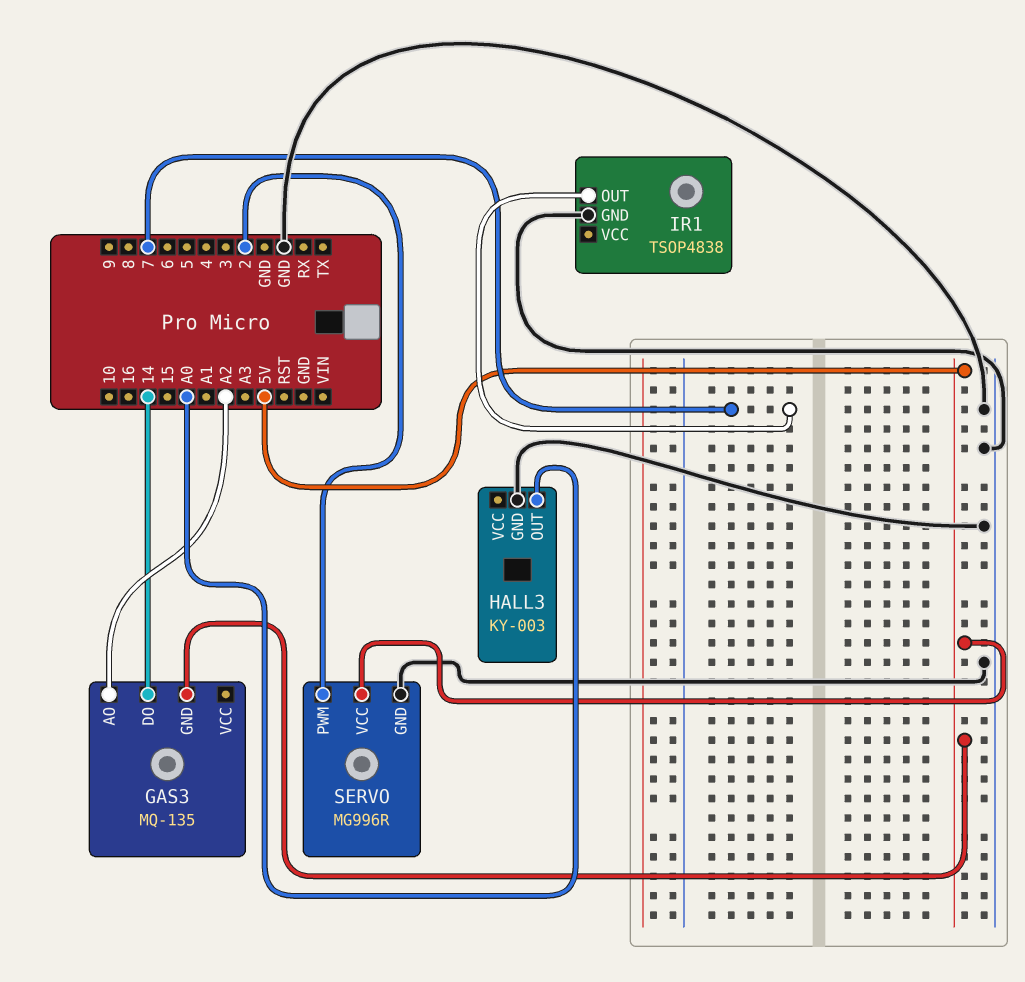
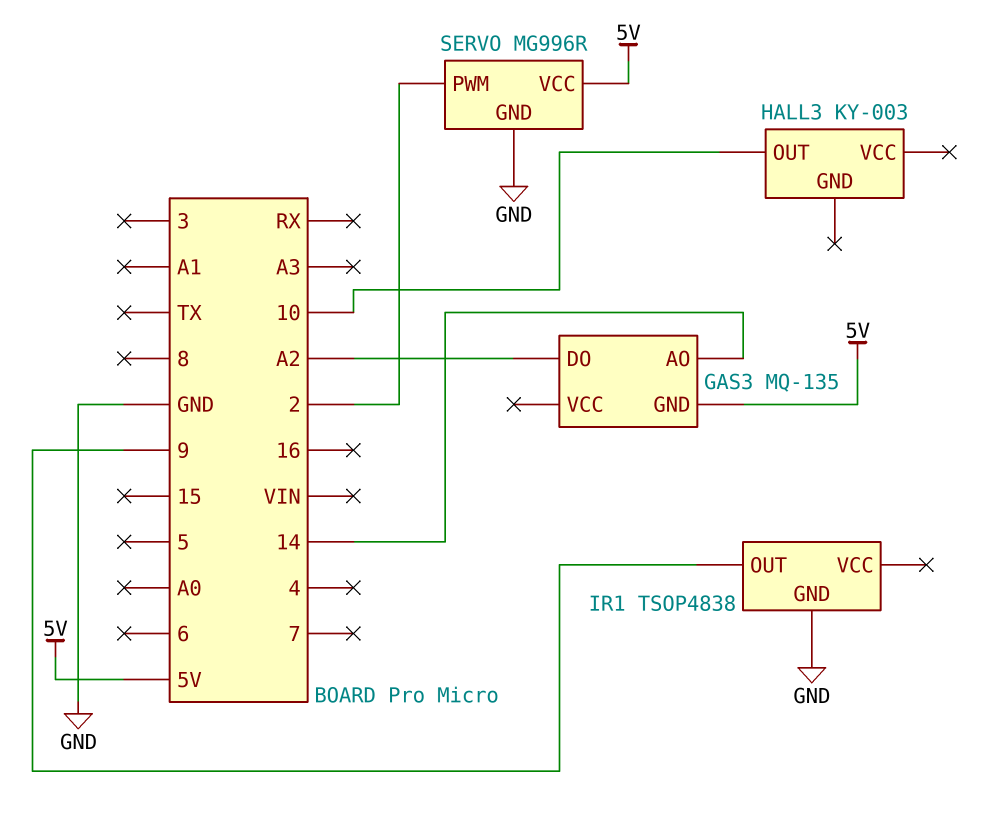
GAS3 pin AO: A2 -> 14
GAS3 pin DO: 14 -> A2
HALL3 pin GND: GND -> none
HALL3 pin OUT: A0 -> 10
IR1 pin OUT: 7 -> 9

